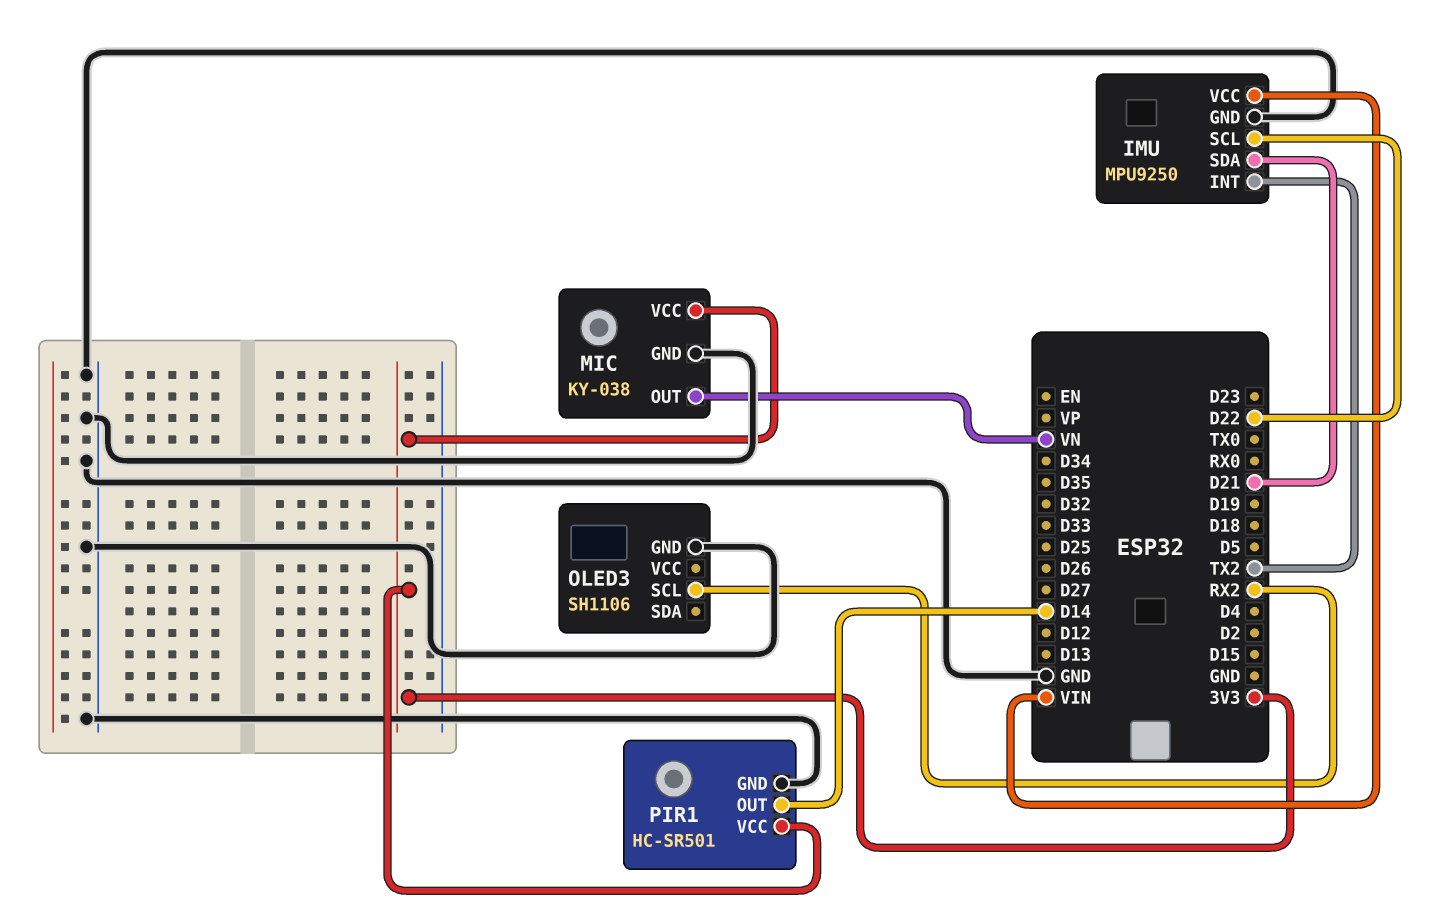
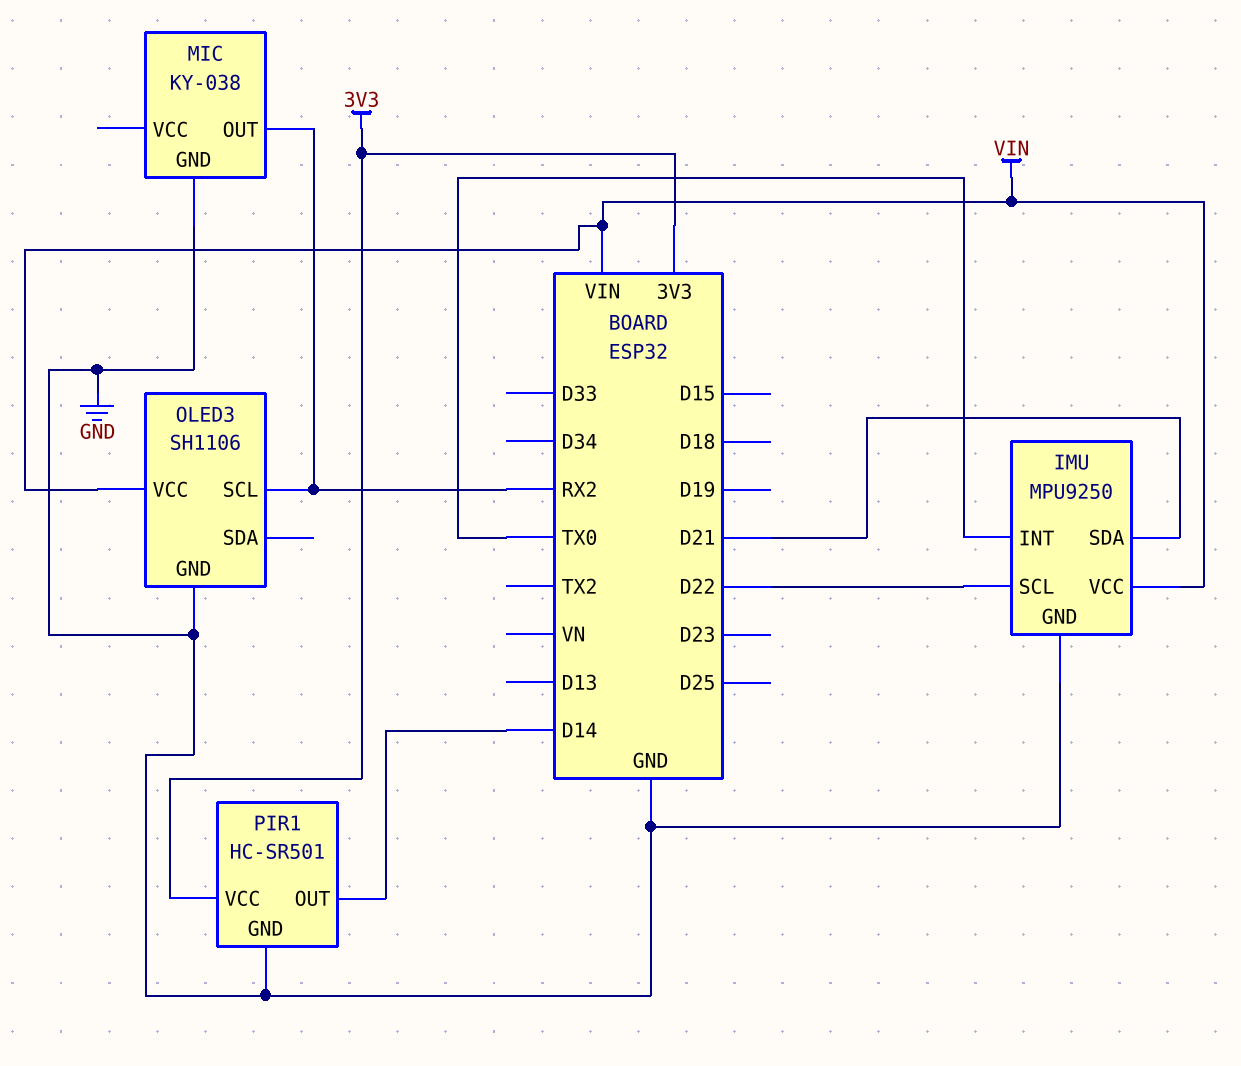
IMU pin INT: TX2 -> TX0
MIC pin OUT: VN -> RX2
MIC pin VCC: 3V3 -> none
OLED3 pin VCC: none -> VIN

